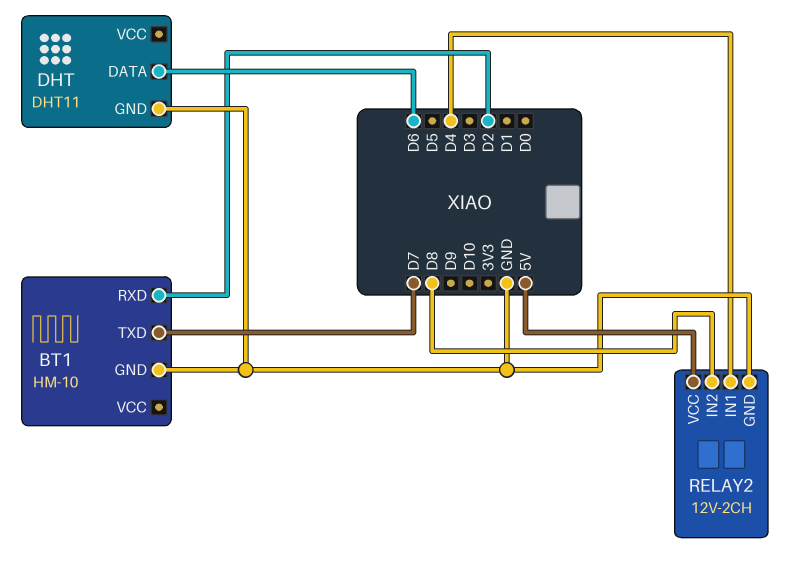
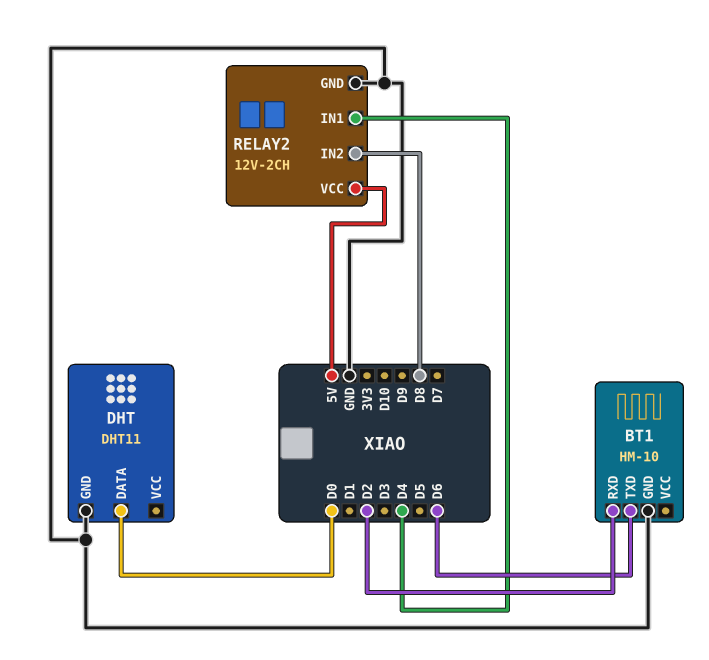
BT1 pin TXD: D7 -> D6
DHT pin DATA: D6 -> D0

